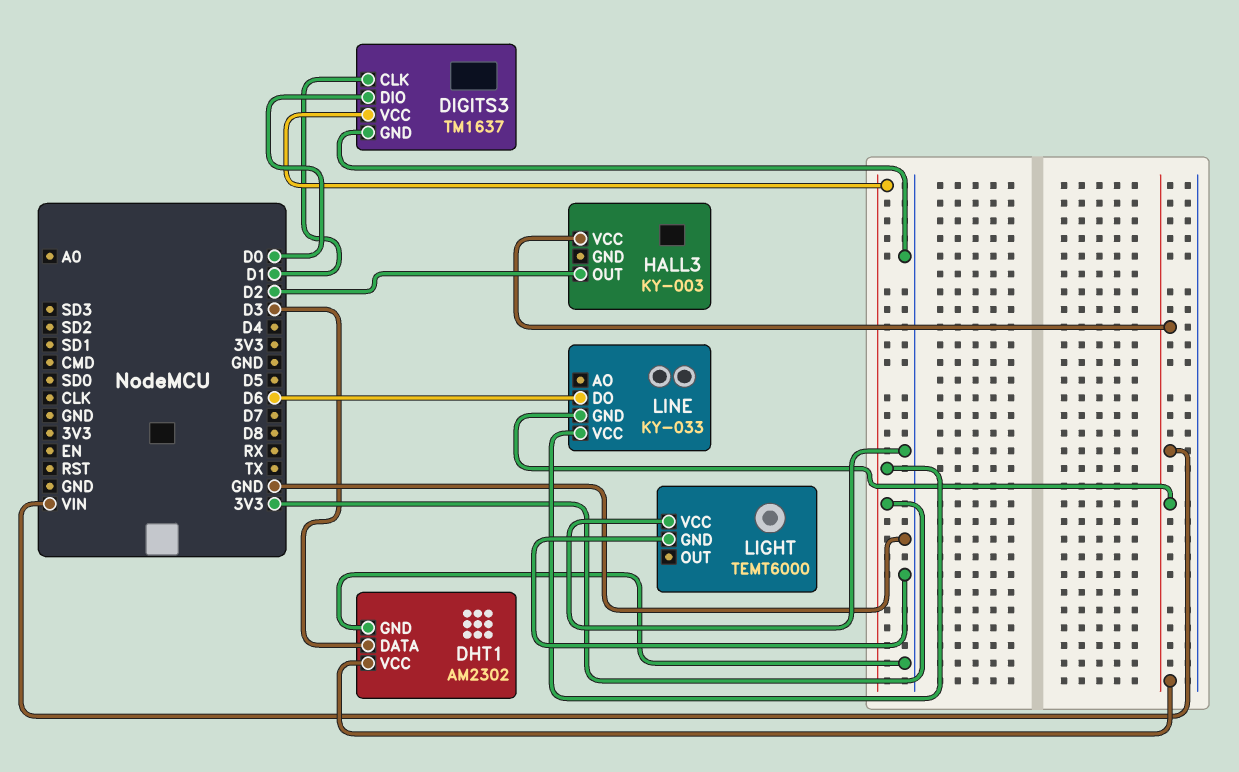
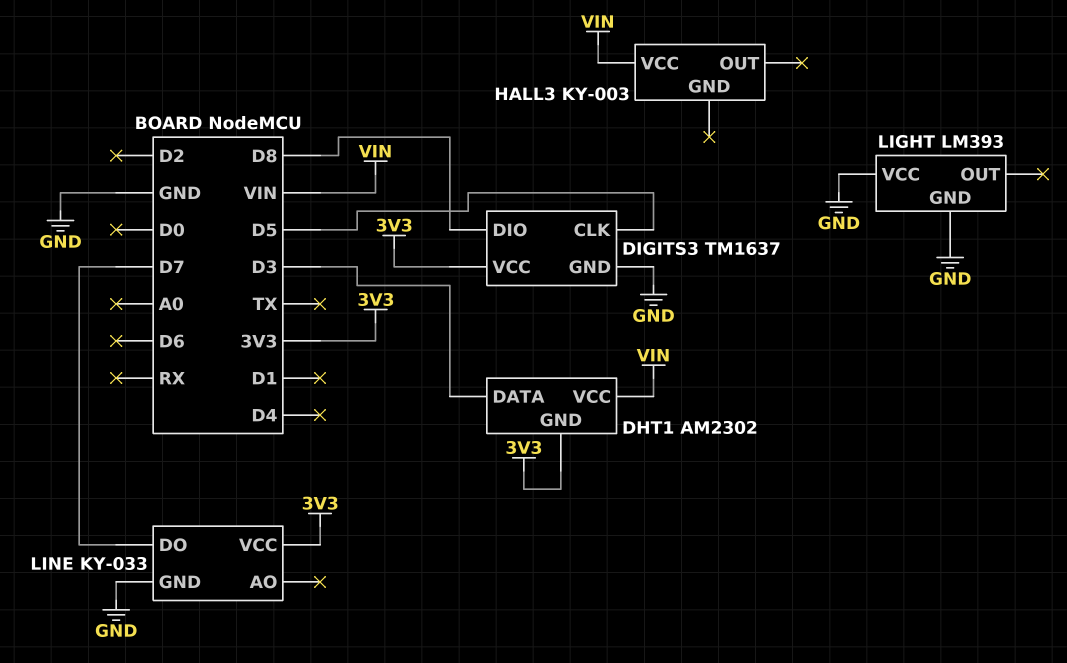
DHT1 pin GND: GND -> 3V3
DIGITS3 pin CLK: D1 -> D5
DIGITS3 pin DIO: D0 -> D8
HALL3 pin OUT: D2 -> none
LIGHT: TEMT6000 -> LM393
LINE pin DO: D6 -> D7
LINE pin GND: VIN -> GND

